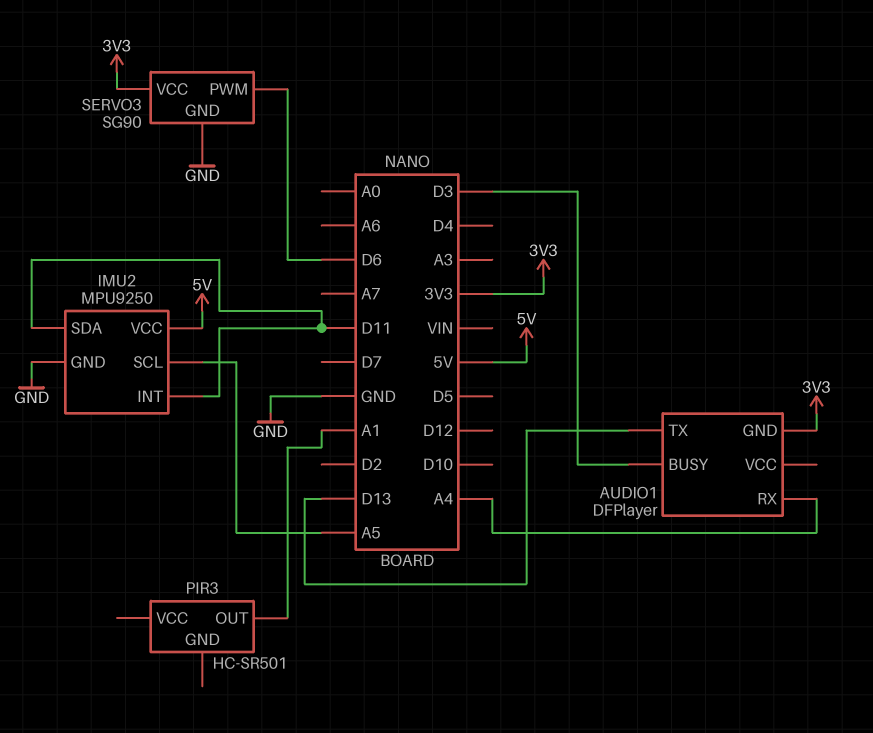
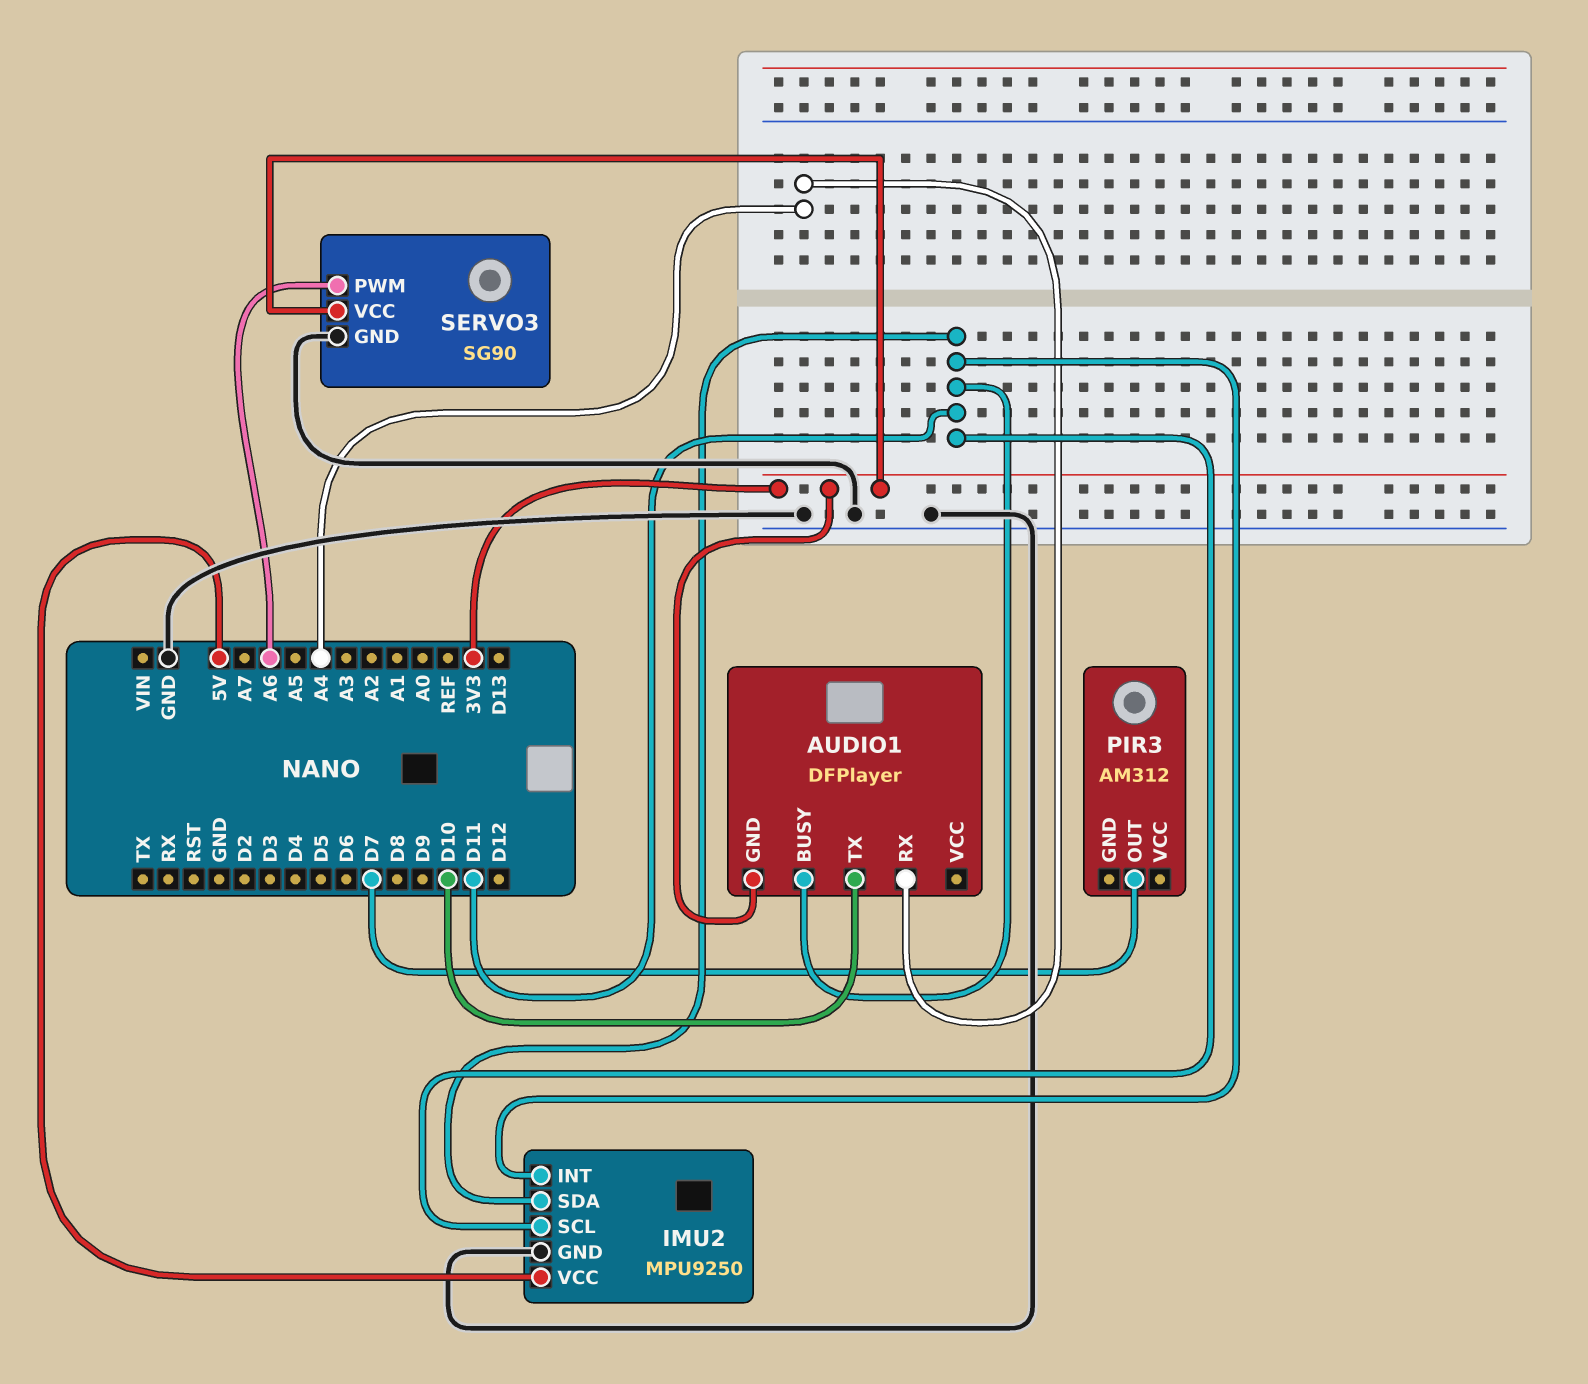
AUDIO1 pin BUSY: D3 -> D11
AUDIO1 pin TX: D13 -> D10
IMU2 pin SCL: A5 -> D11
PIR3: HC-SR501 -> AM312
PIR3 pin OUT: A1 -> D7
SERVO3 pin PWM: D6 -> A6

